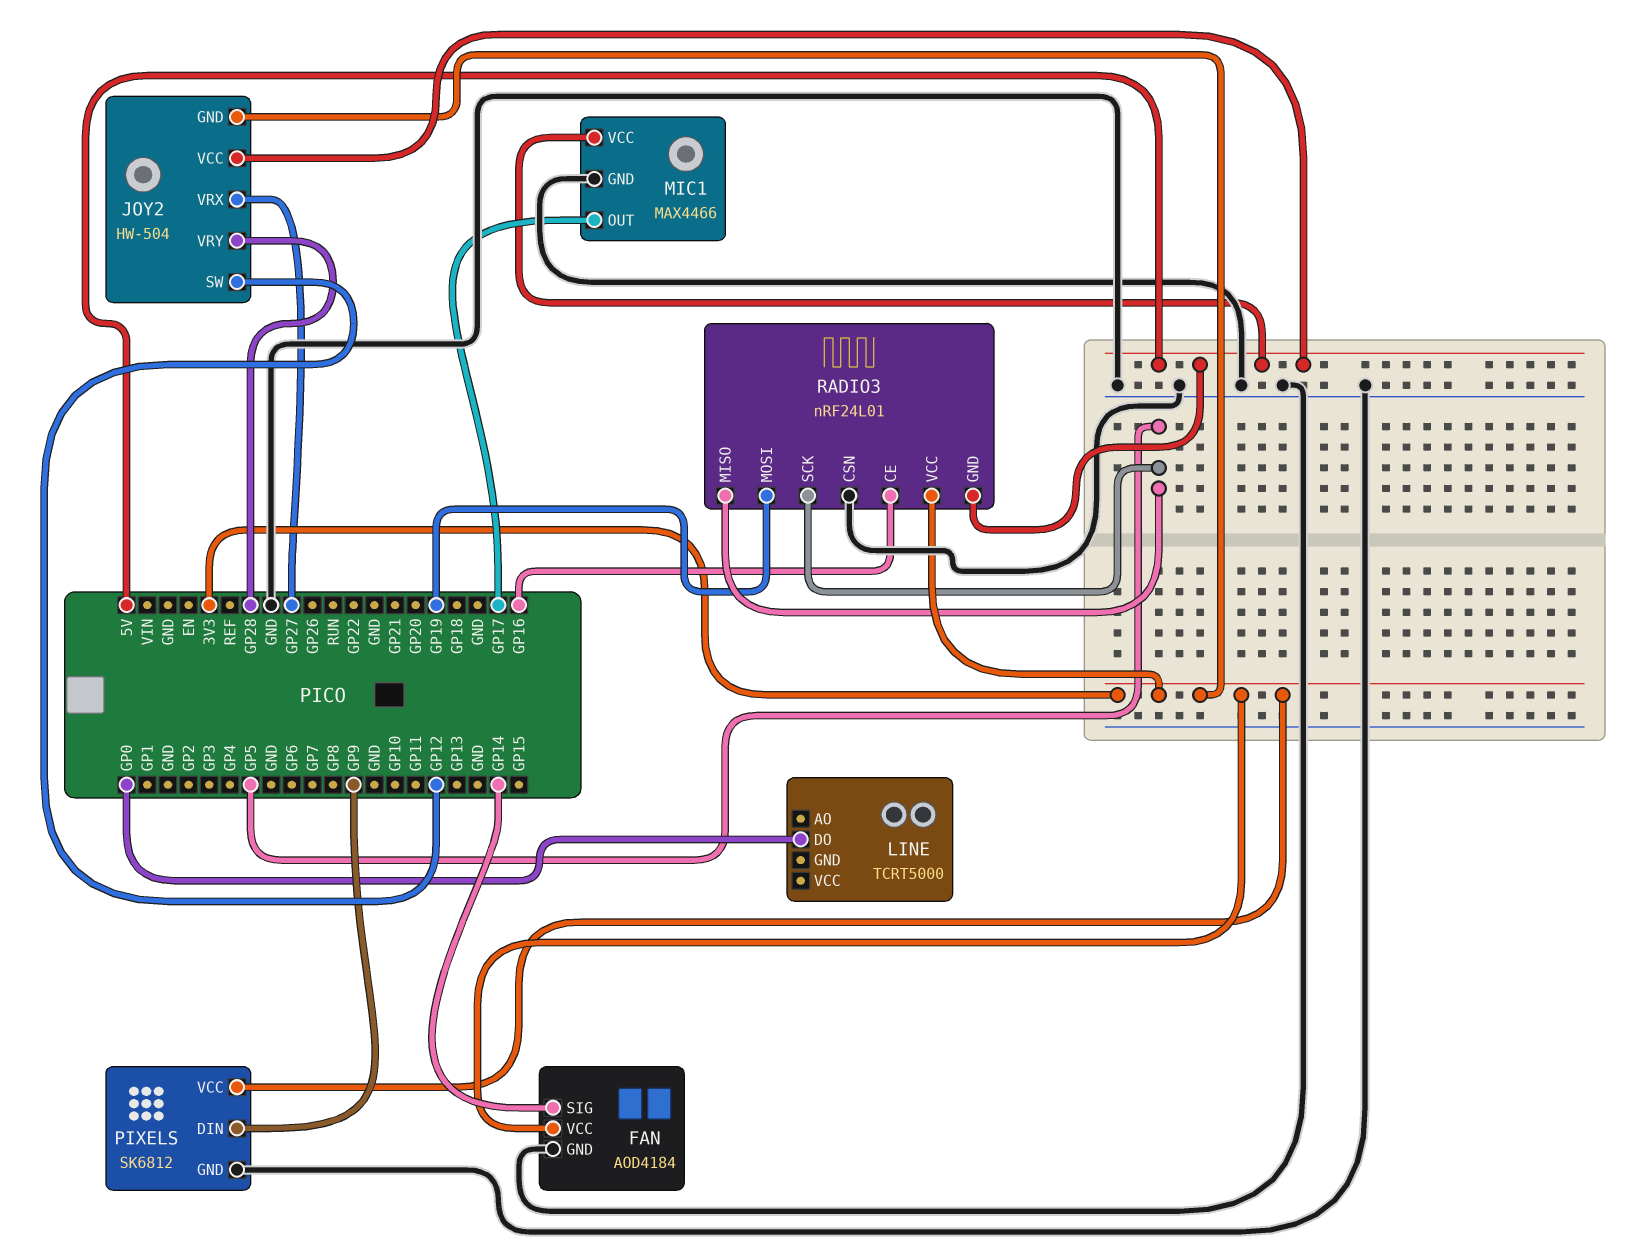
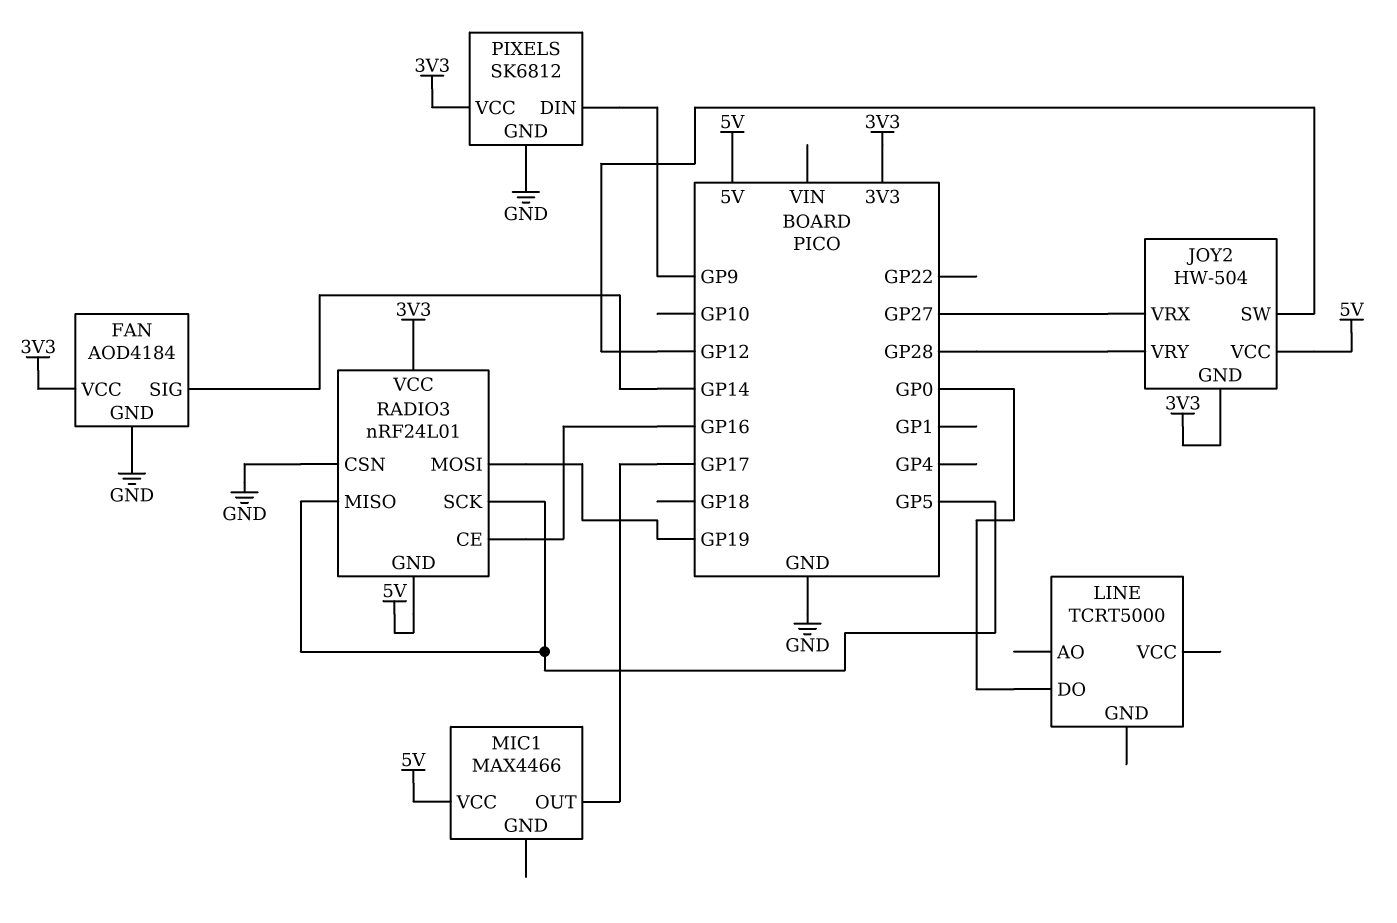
MIC1 pin GND: GND -> none

